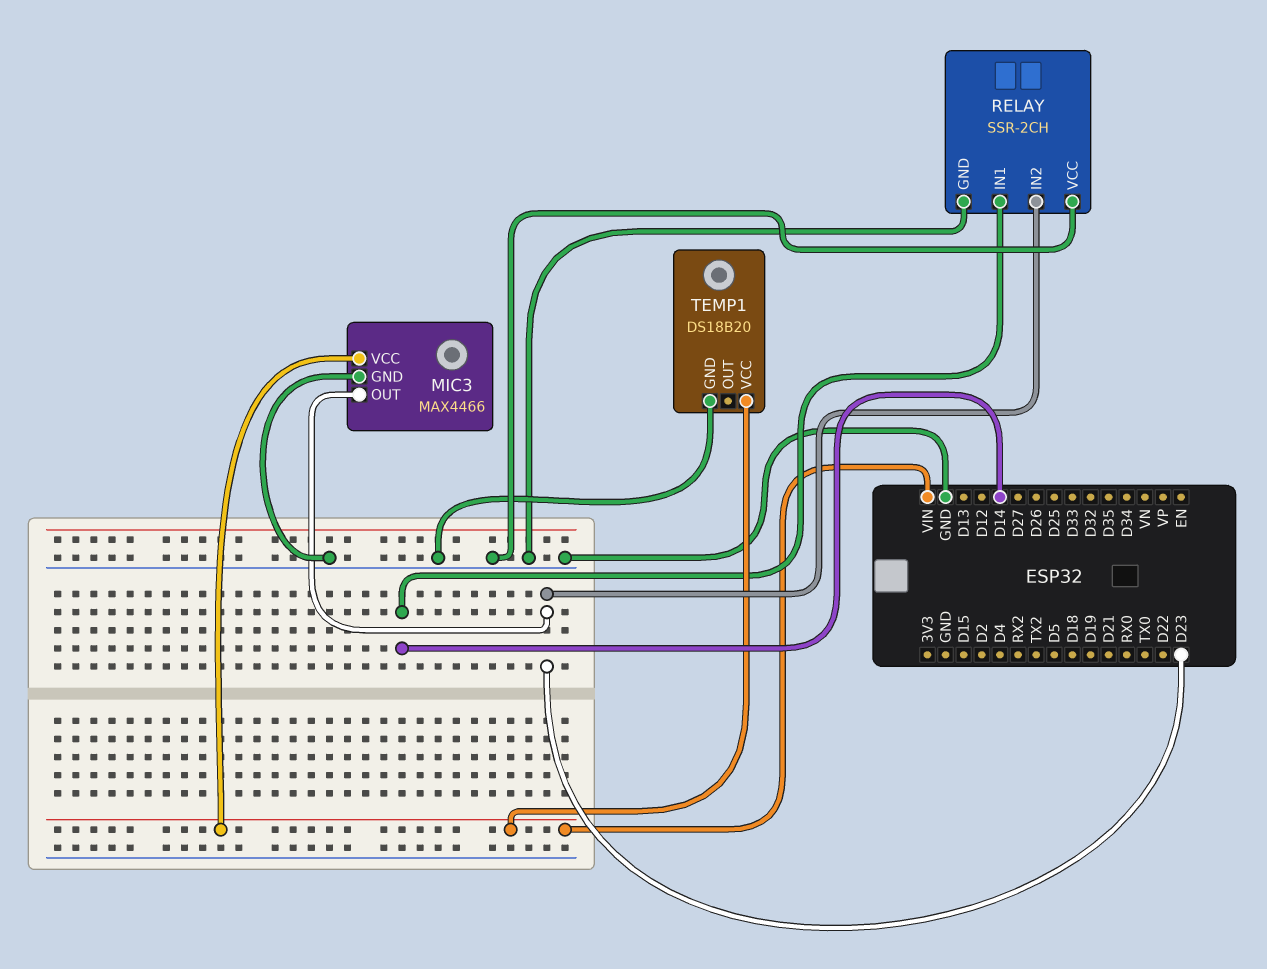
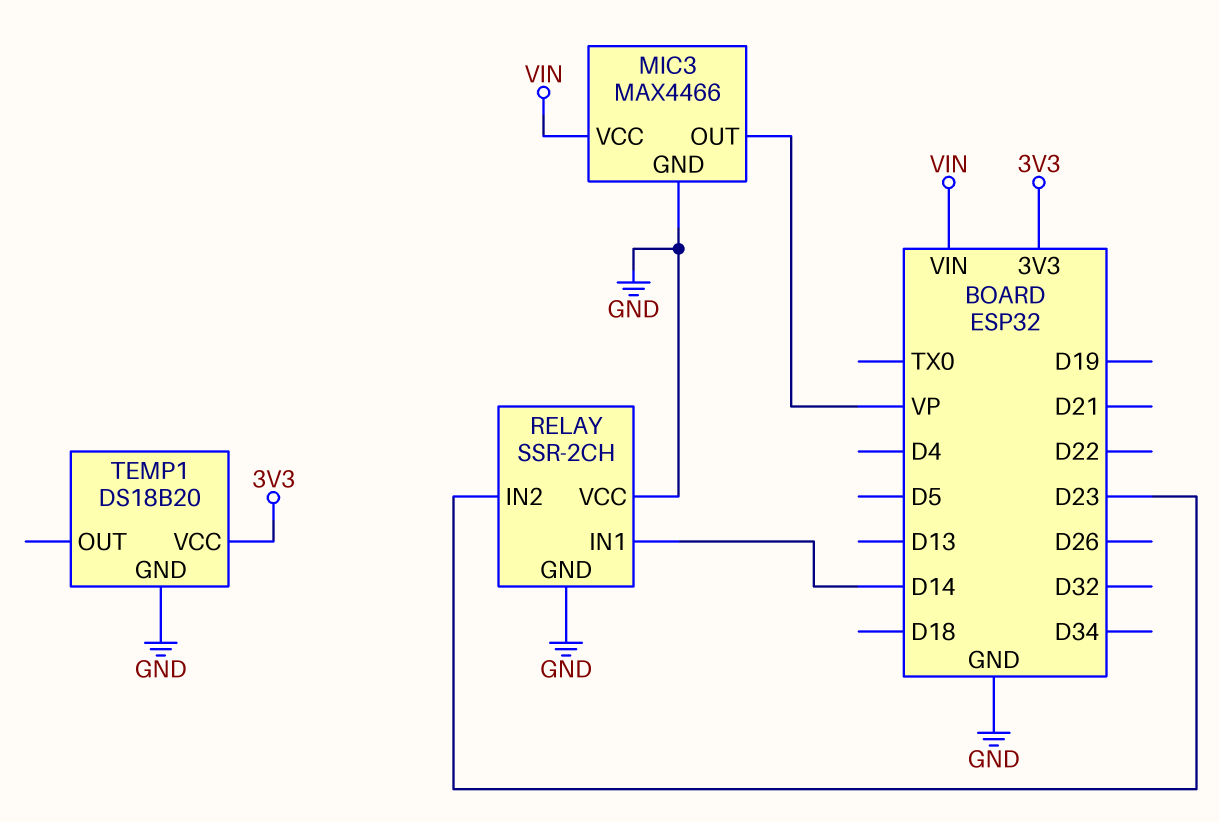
MIC3 pin OUT: D23 -> VP
TEMP1 pin VCC: VIN -> 3V3

